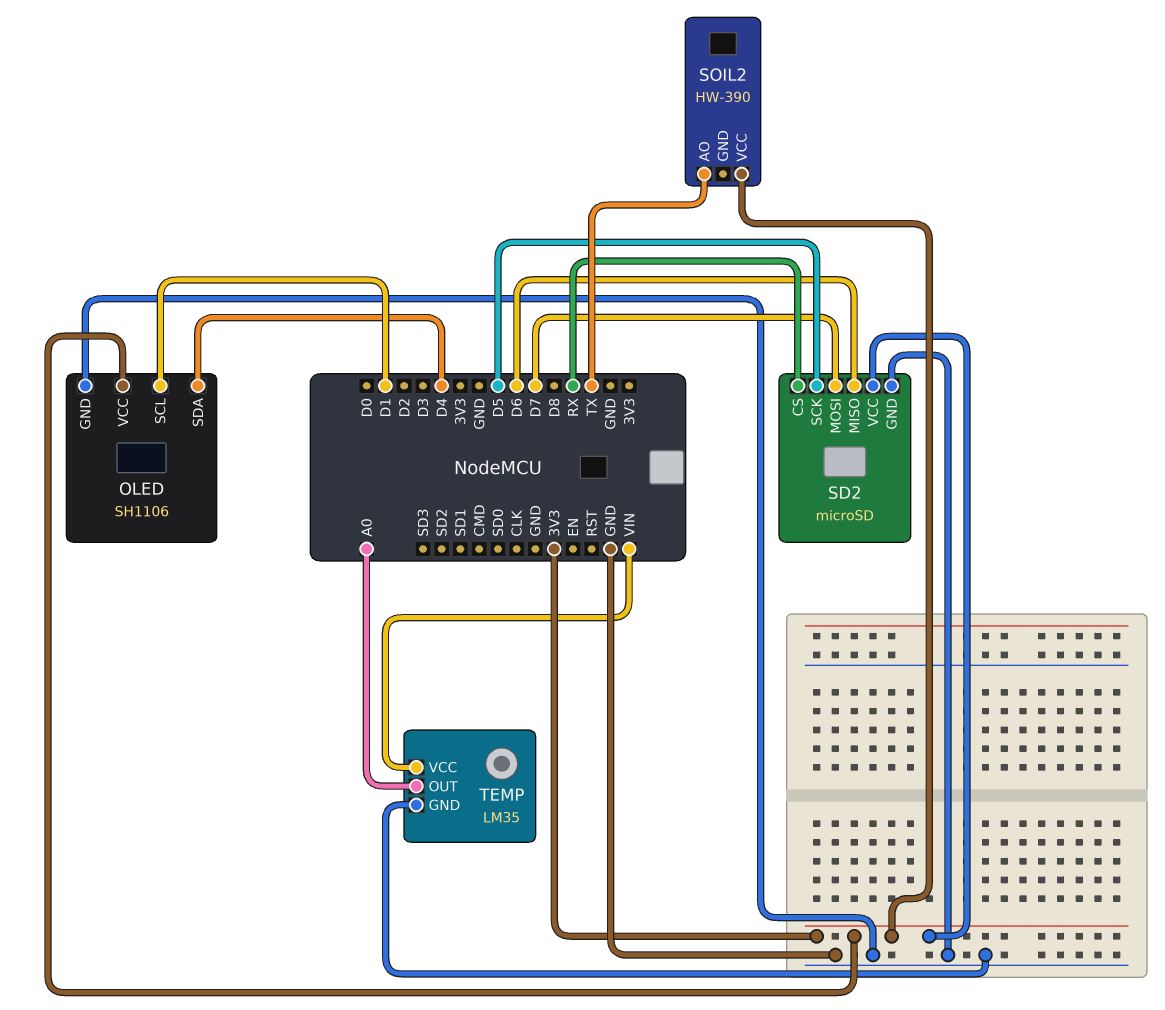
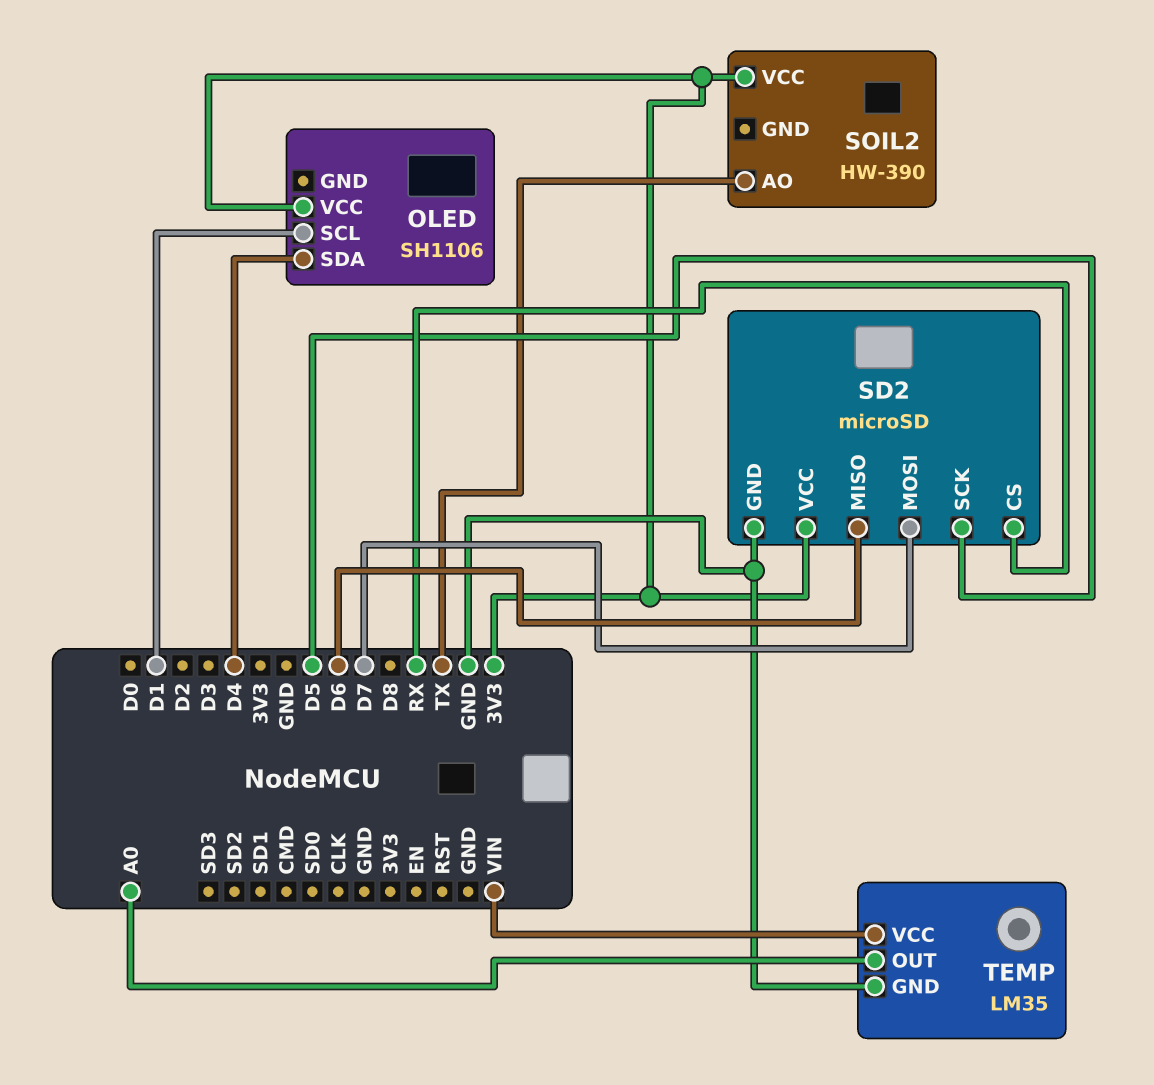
OLED pin GND: GND -> none

